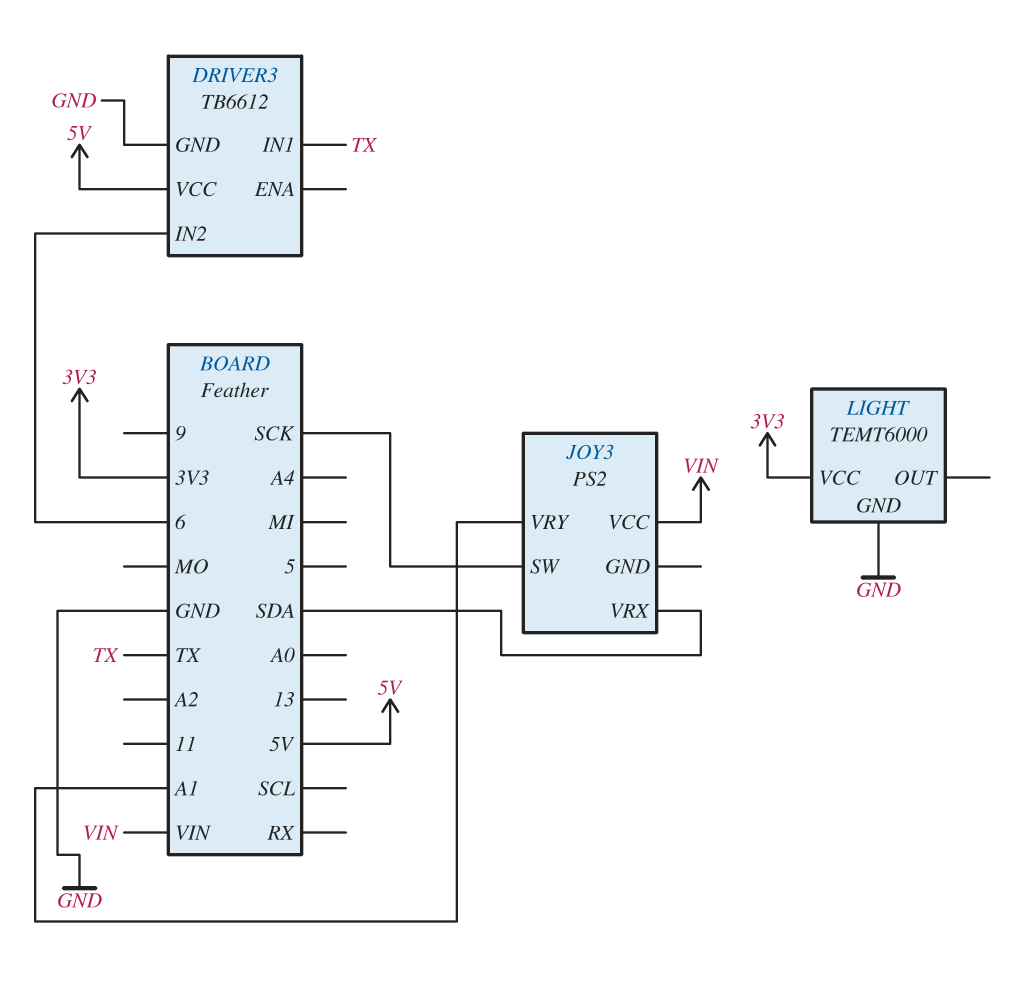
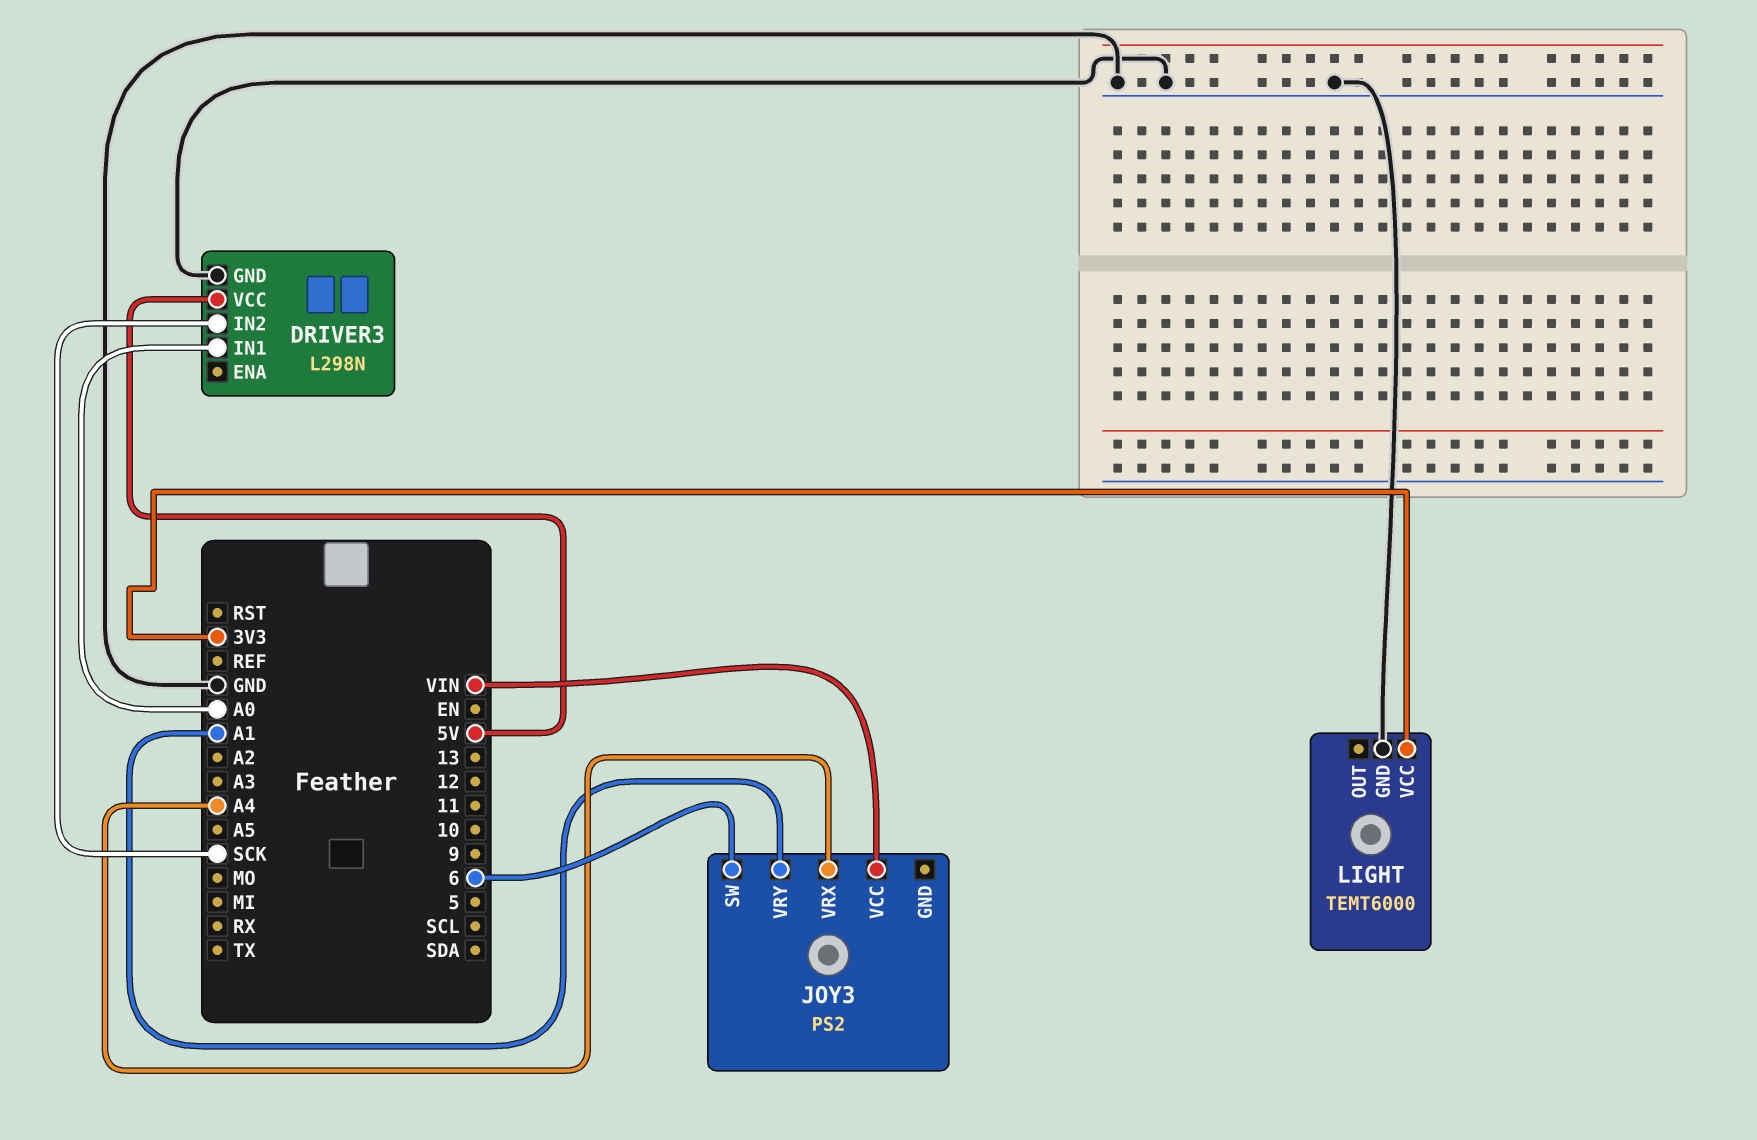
DRIVER3: TB6612 -> L298N
DRIVER3 pin IN1: TX -> A0
DRIVER3 pin IN2: 6 -> SCK
JOY3 pin SW: SCK -> 6
JOY3 pin VRX: SDA -> A4

